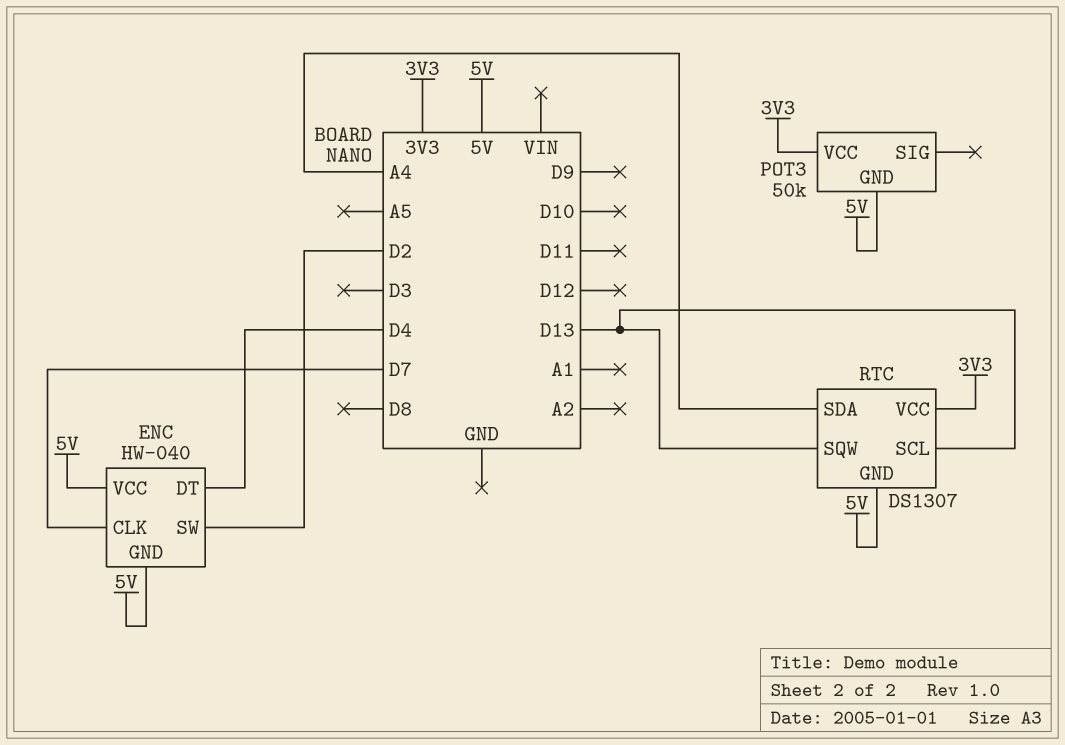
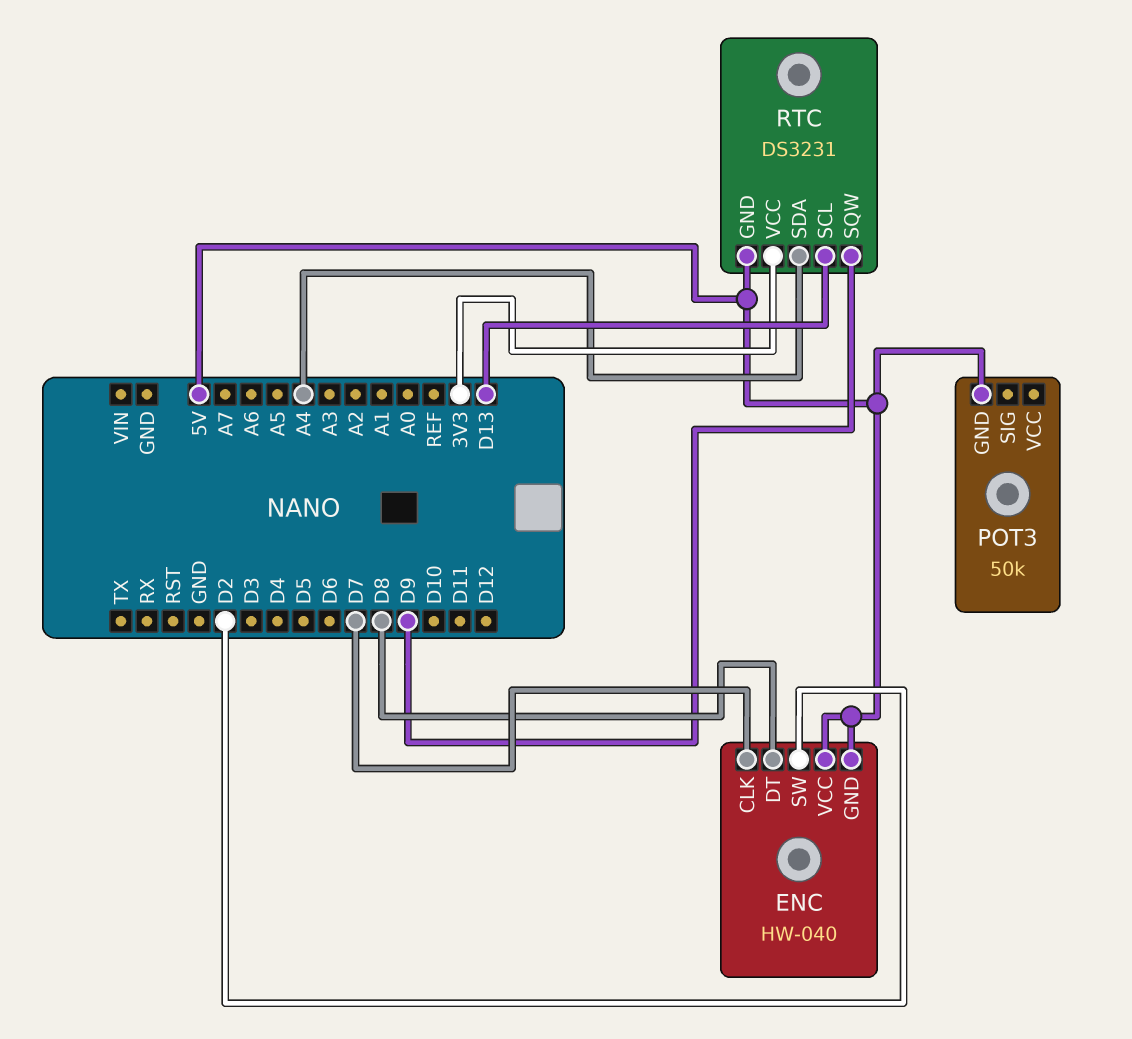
ENC pin DT: D4 -> D8
POT3 pin VCC: 3V3 -> none
RTC: DS1307 -> DS3231
RTC pin SQW: D13 -> D9

